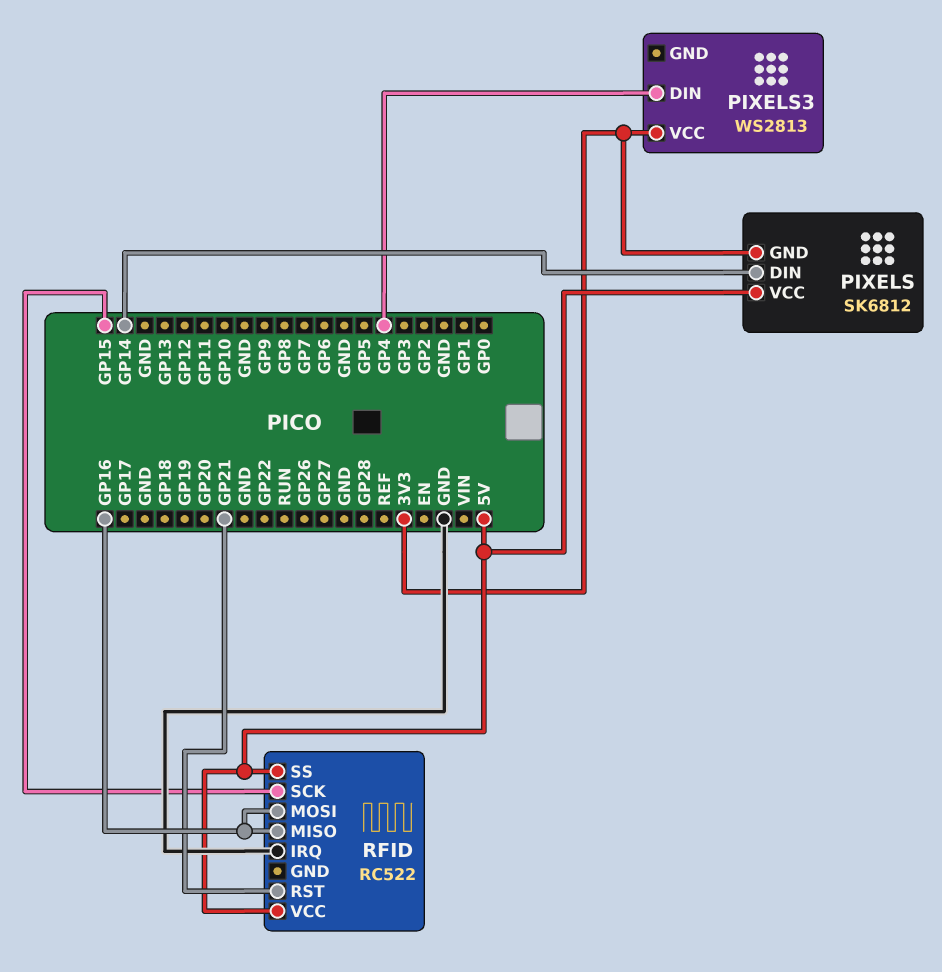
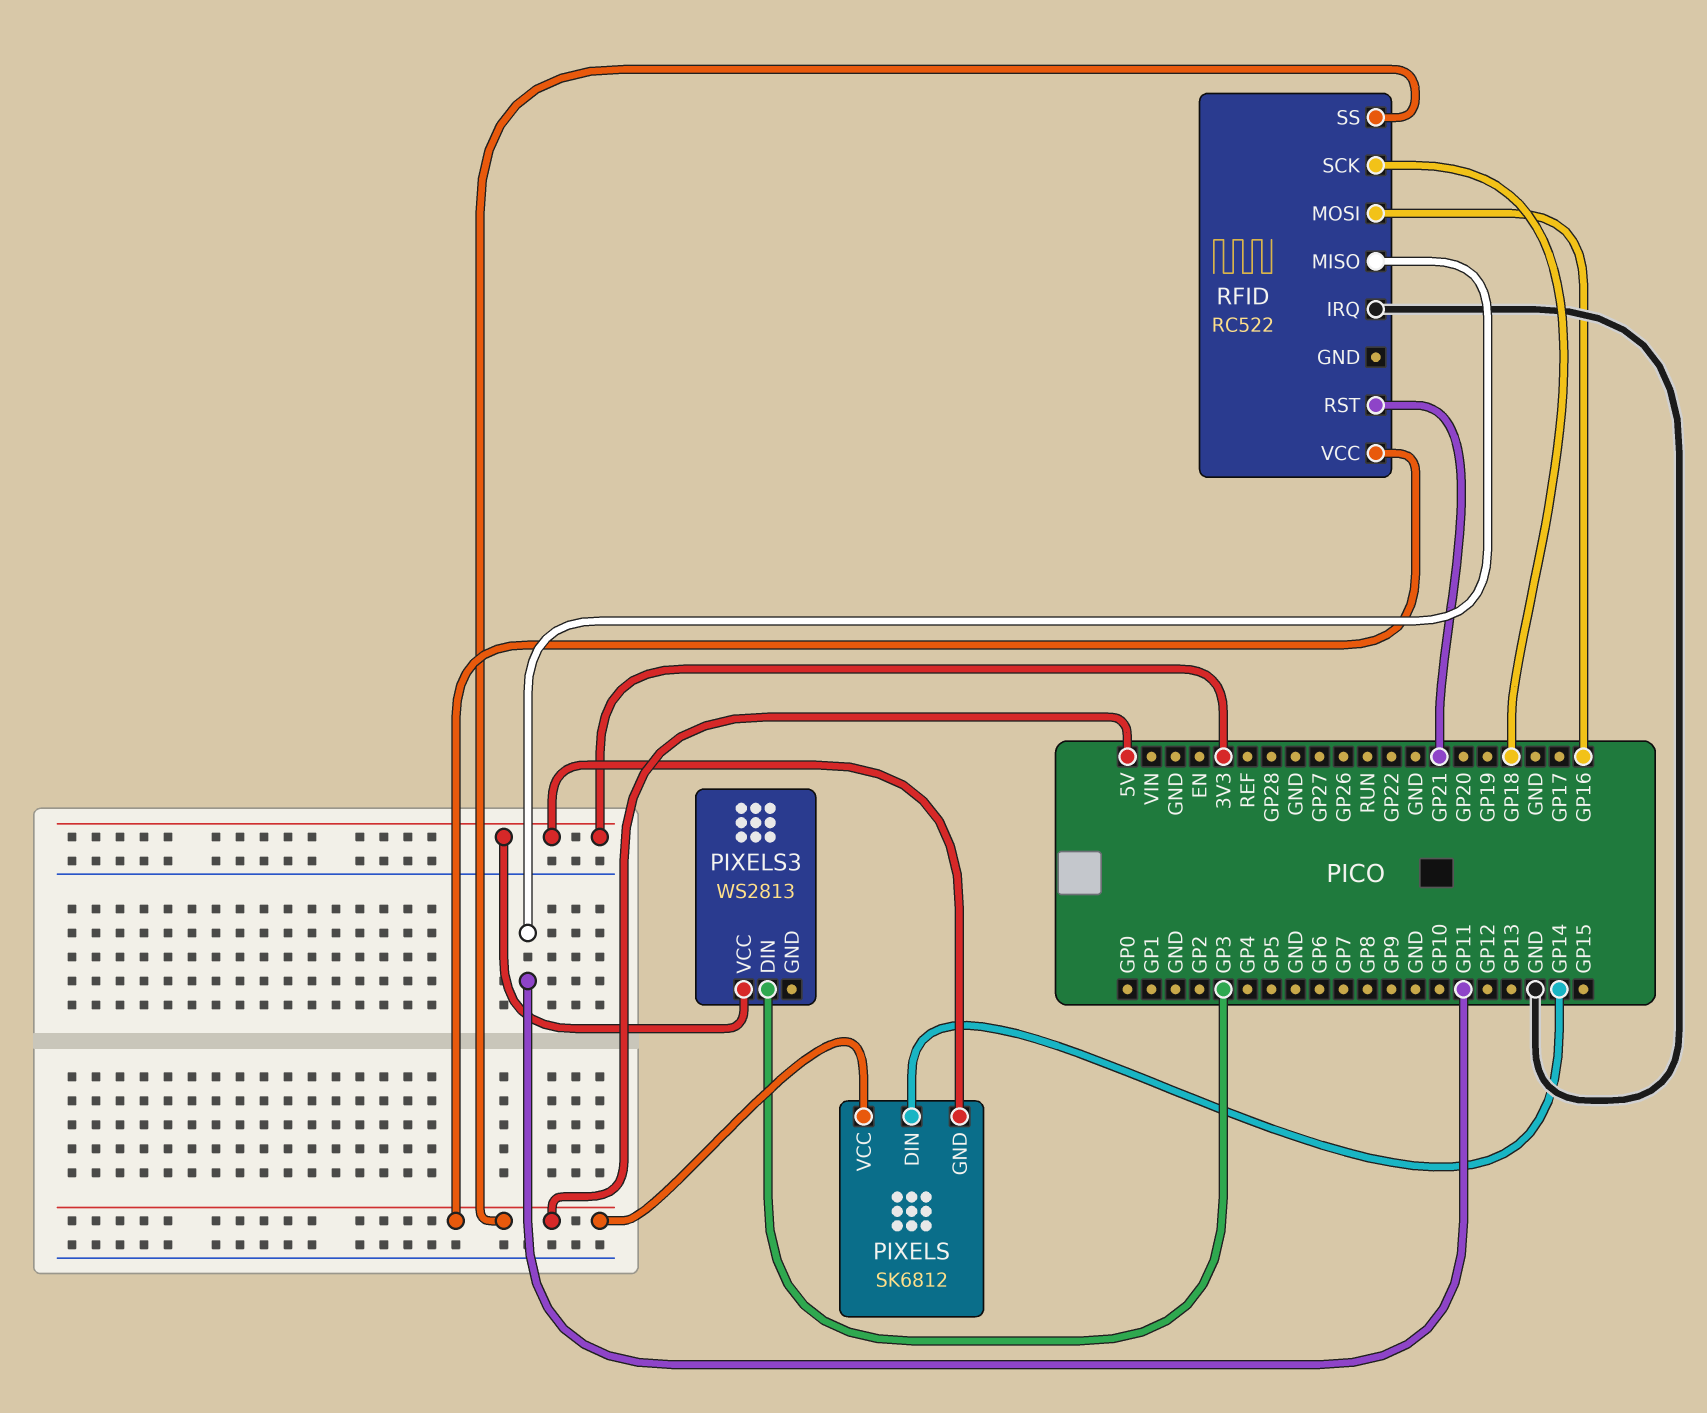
PIXELS3 pin DIN: GP4 -> GP3
RFID pin MISO: GP16 -> GP11
RFID pin SCK: GP15 -> GP18

